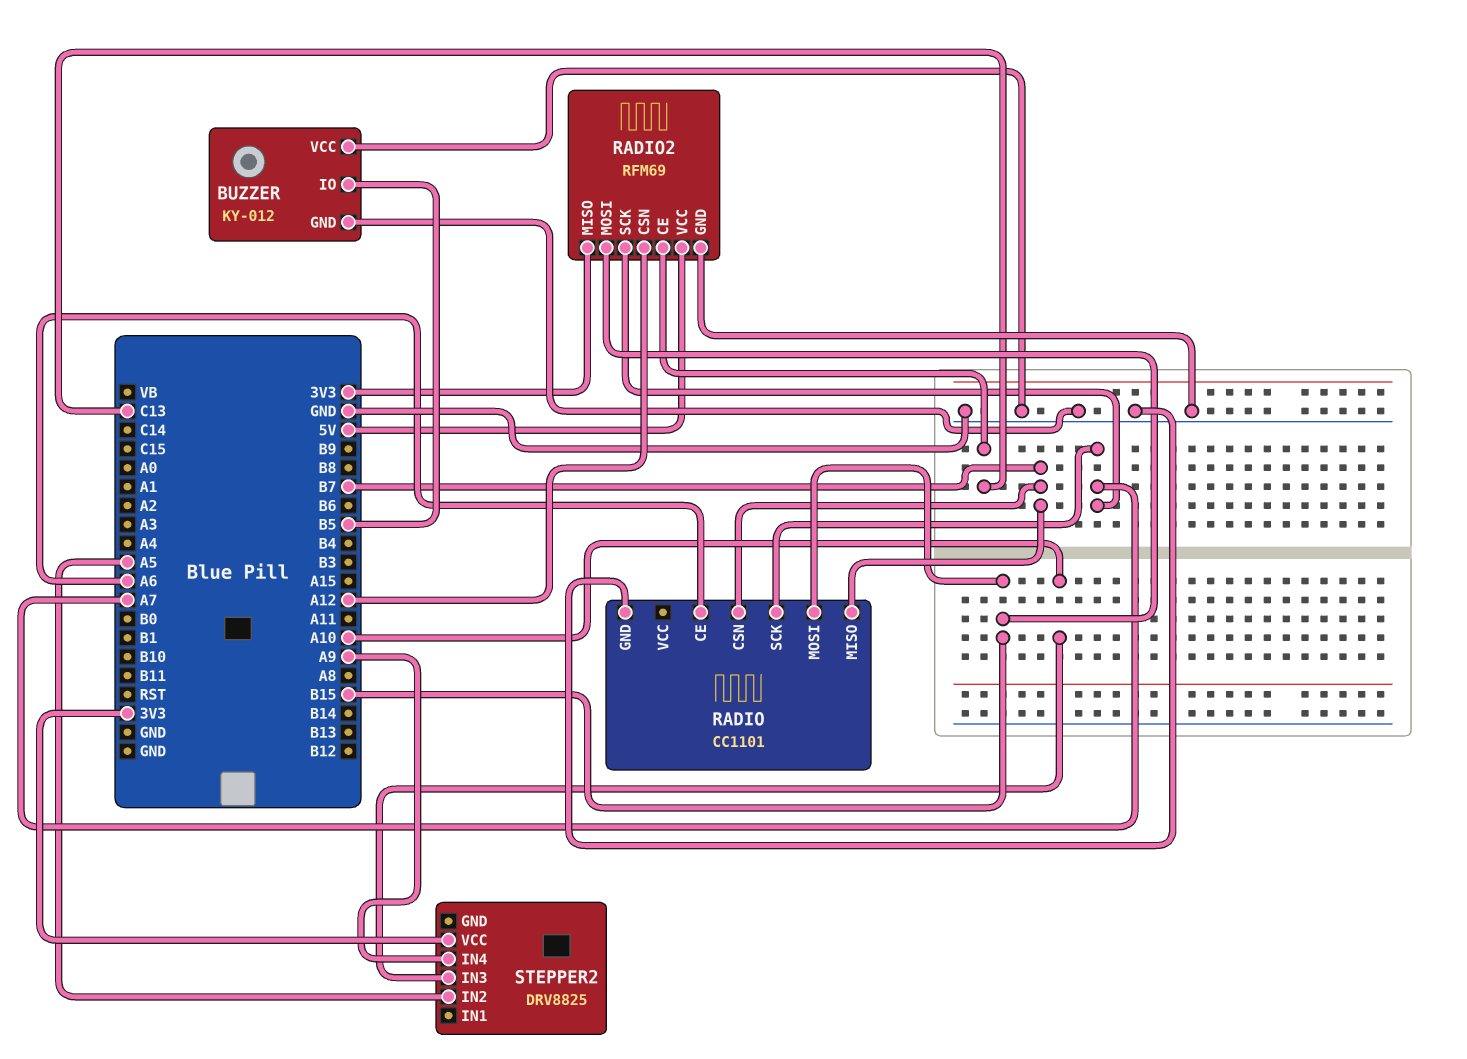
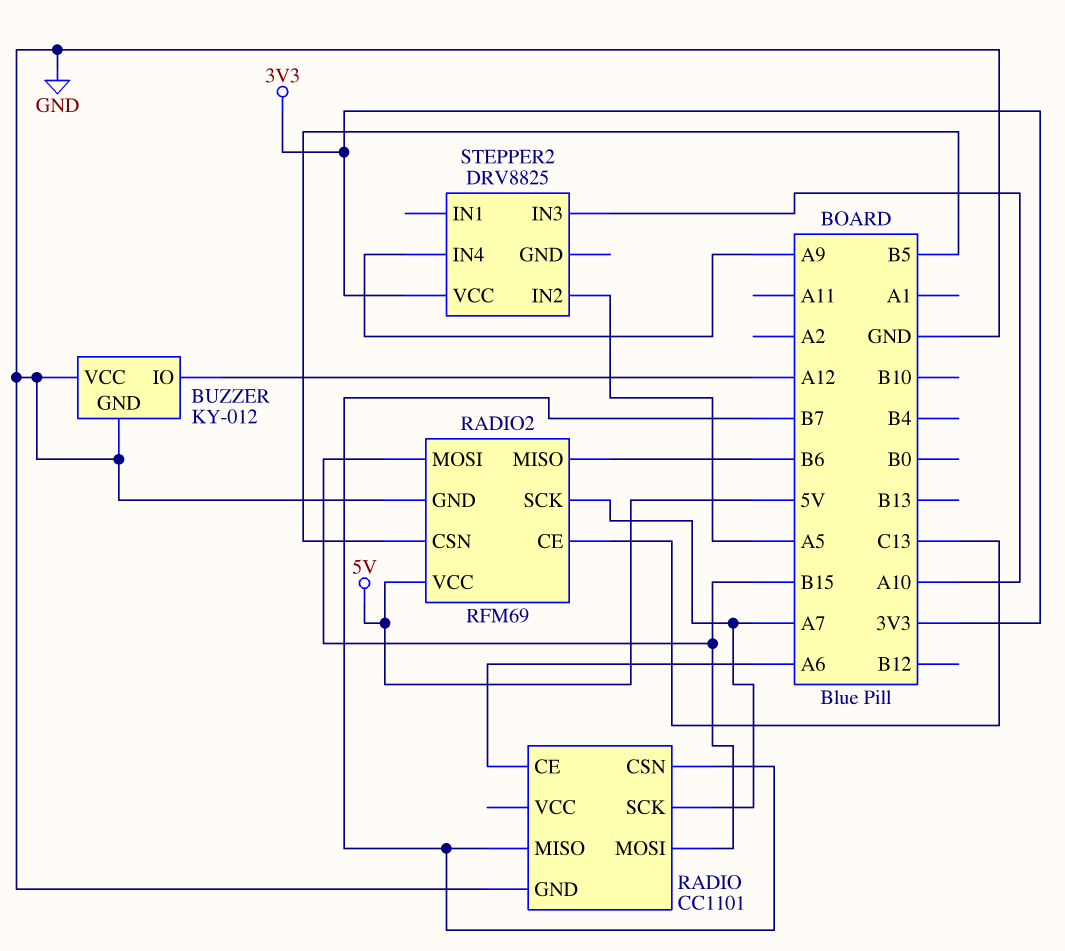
BUZZER pin IO: B5 -> A12
RADIO2 pin CSN: A12 -> B5
RADIO2 pin MISO: 3V3 -> B6

